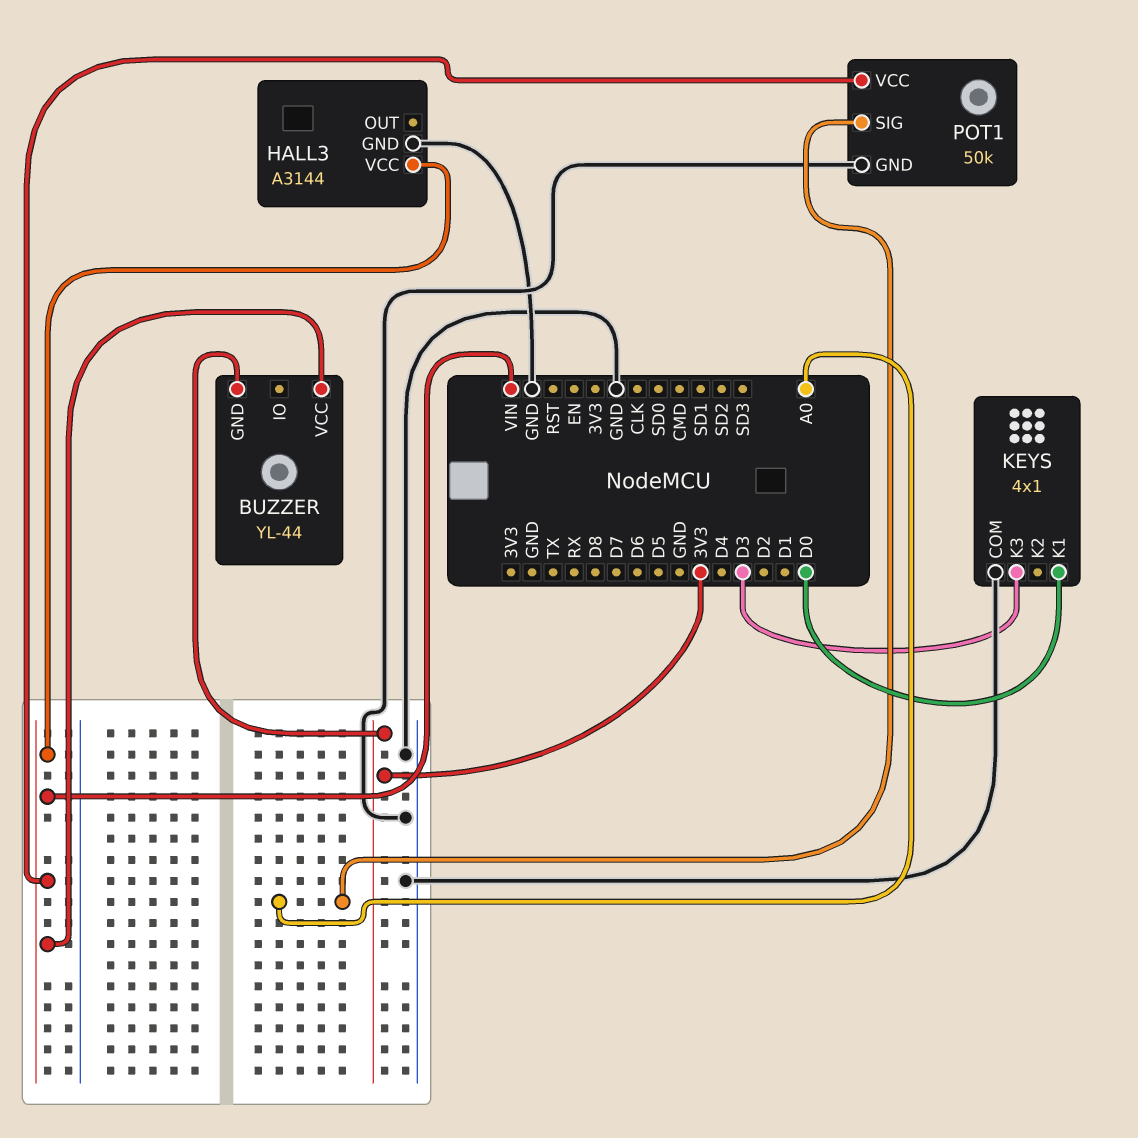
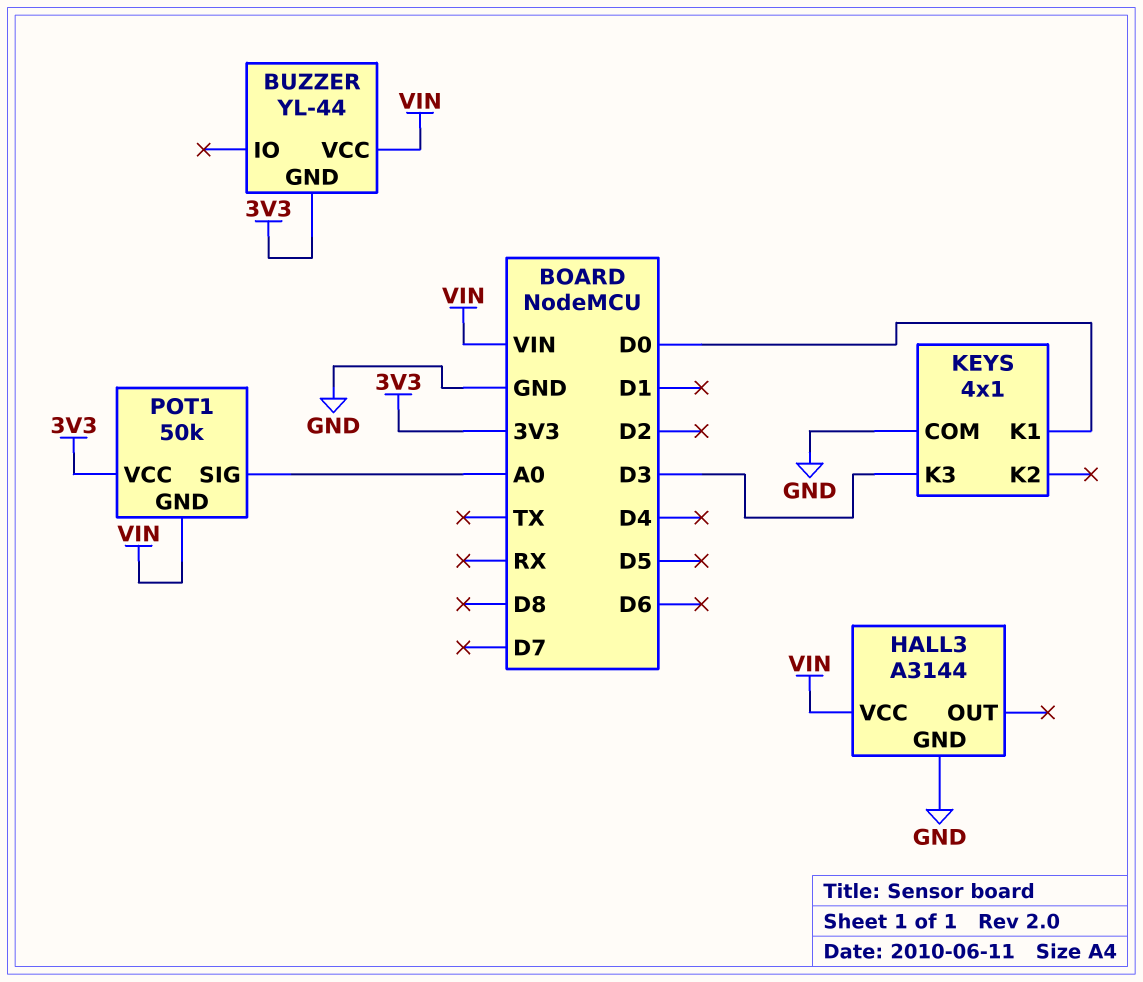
POT1 pin GND: GND -> VIN
POT1 pin VCC: VIN -> 3V3

